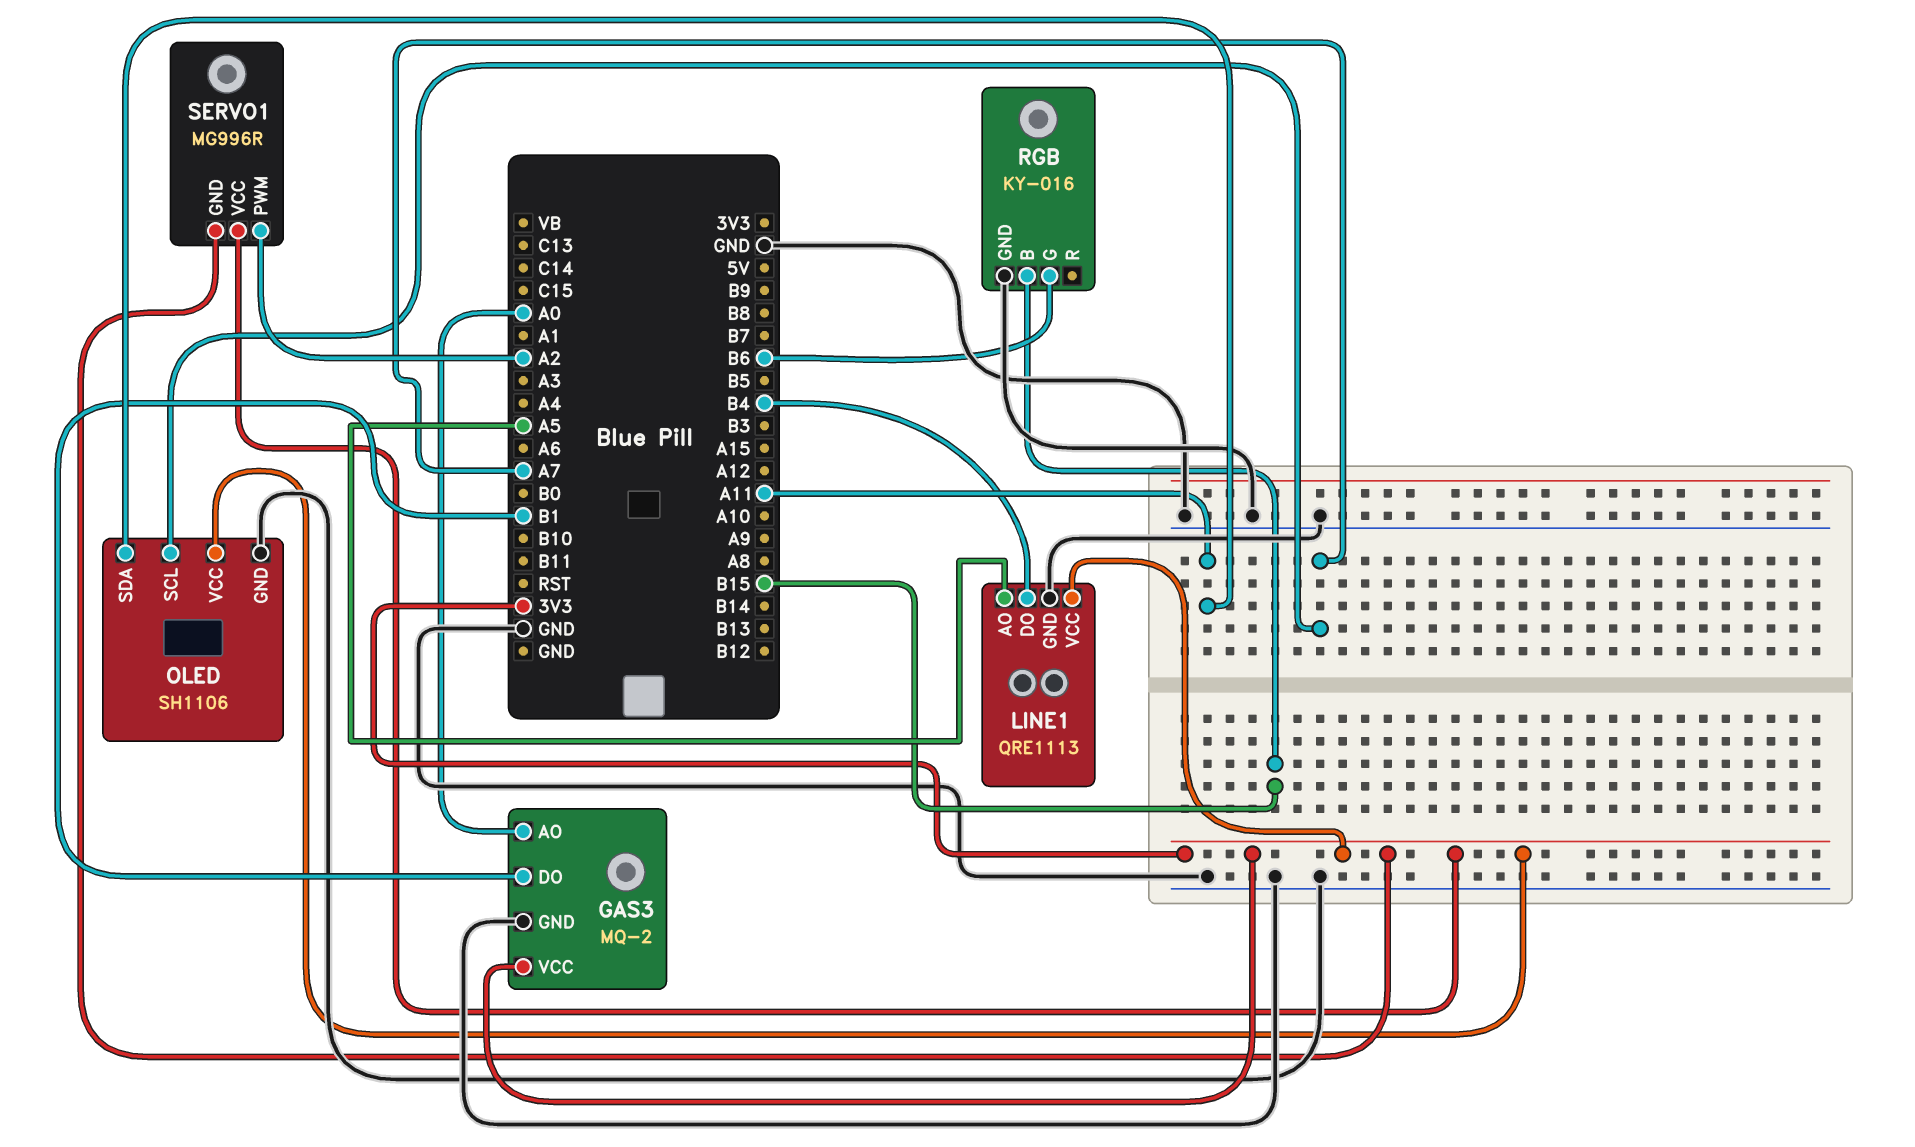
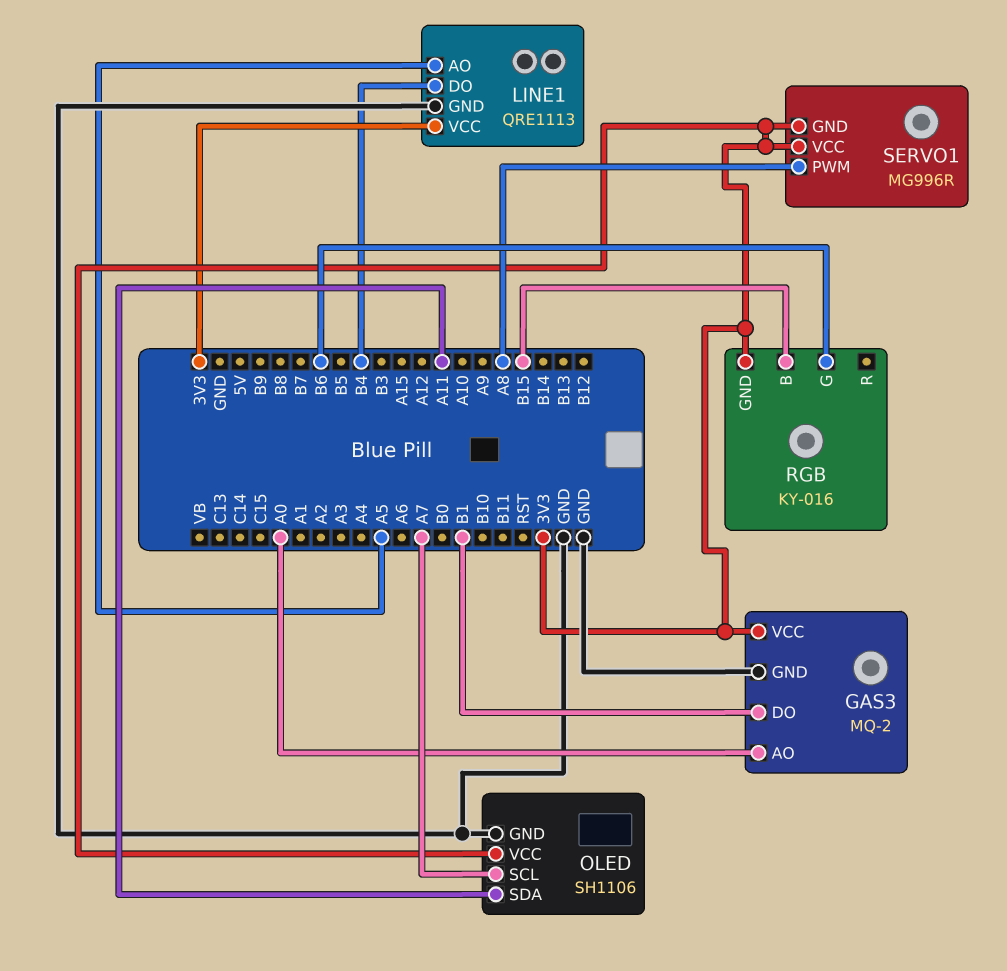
RGB pin GND: GND -> 3V3
SERVO1 pin PWM: A2 -> A8

